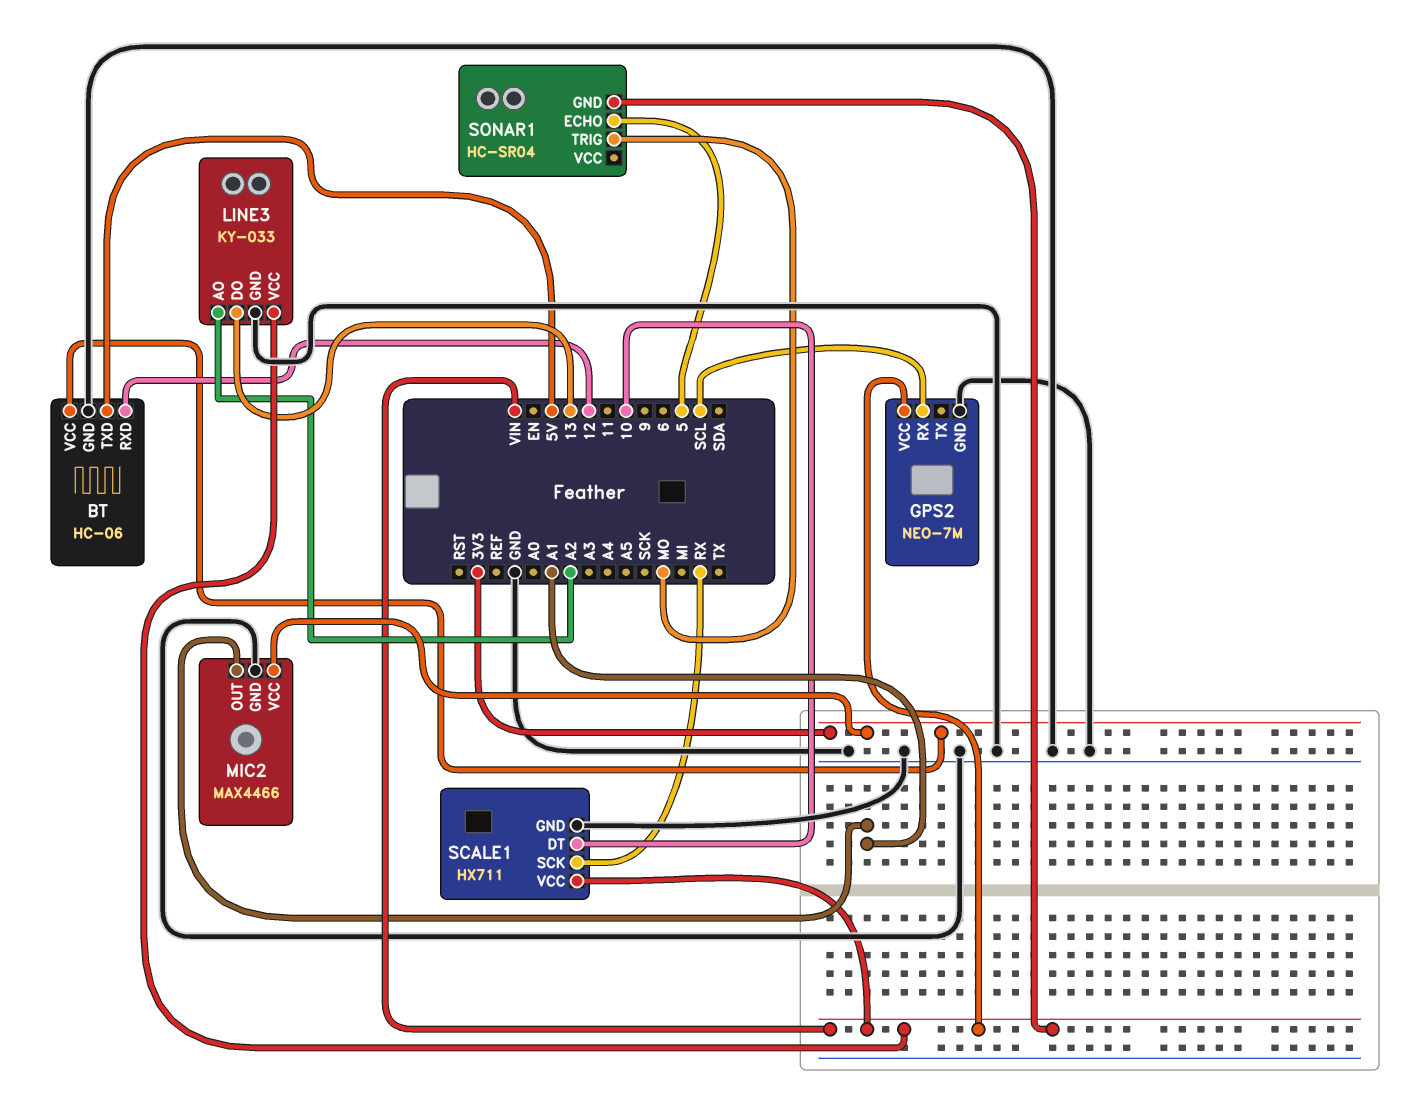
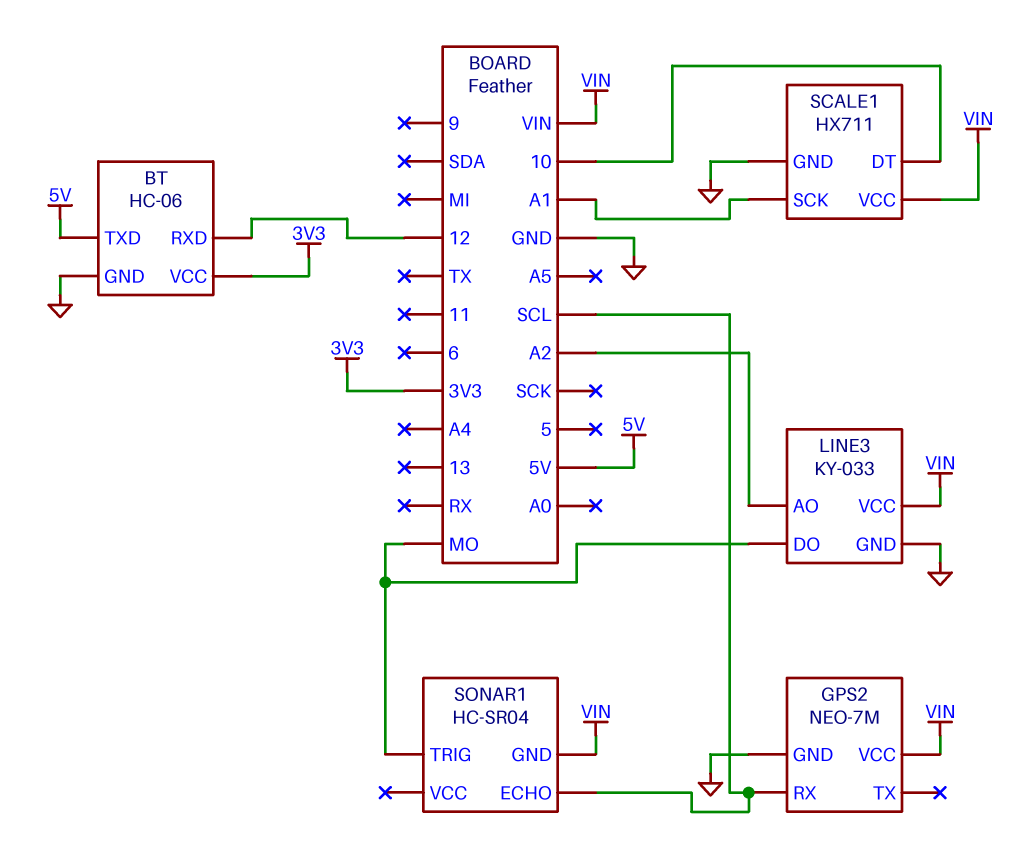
LINE3 pin DO: 13 -> MO
MIC2: MAX4466 -> none
MIC2 pin GND: GND -> none
MIC2 pin OUT: A1 -> none
MIC2 pin VCC: 3V3 -> none
SCALE1 pin SCK: RX -> A1
SONAR1 pin ECHO: 5 -> SCL

